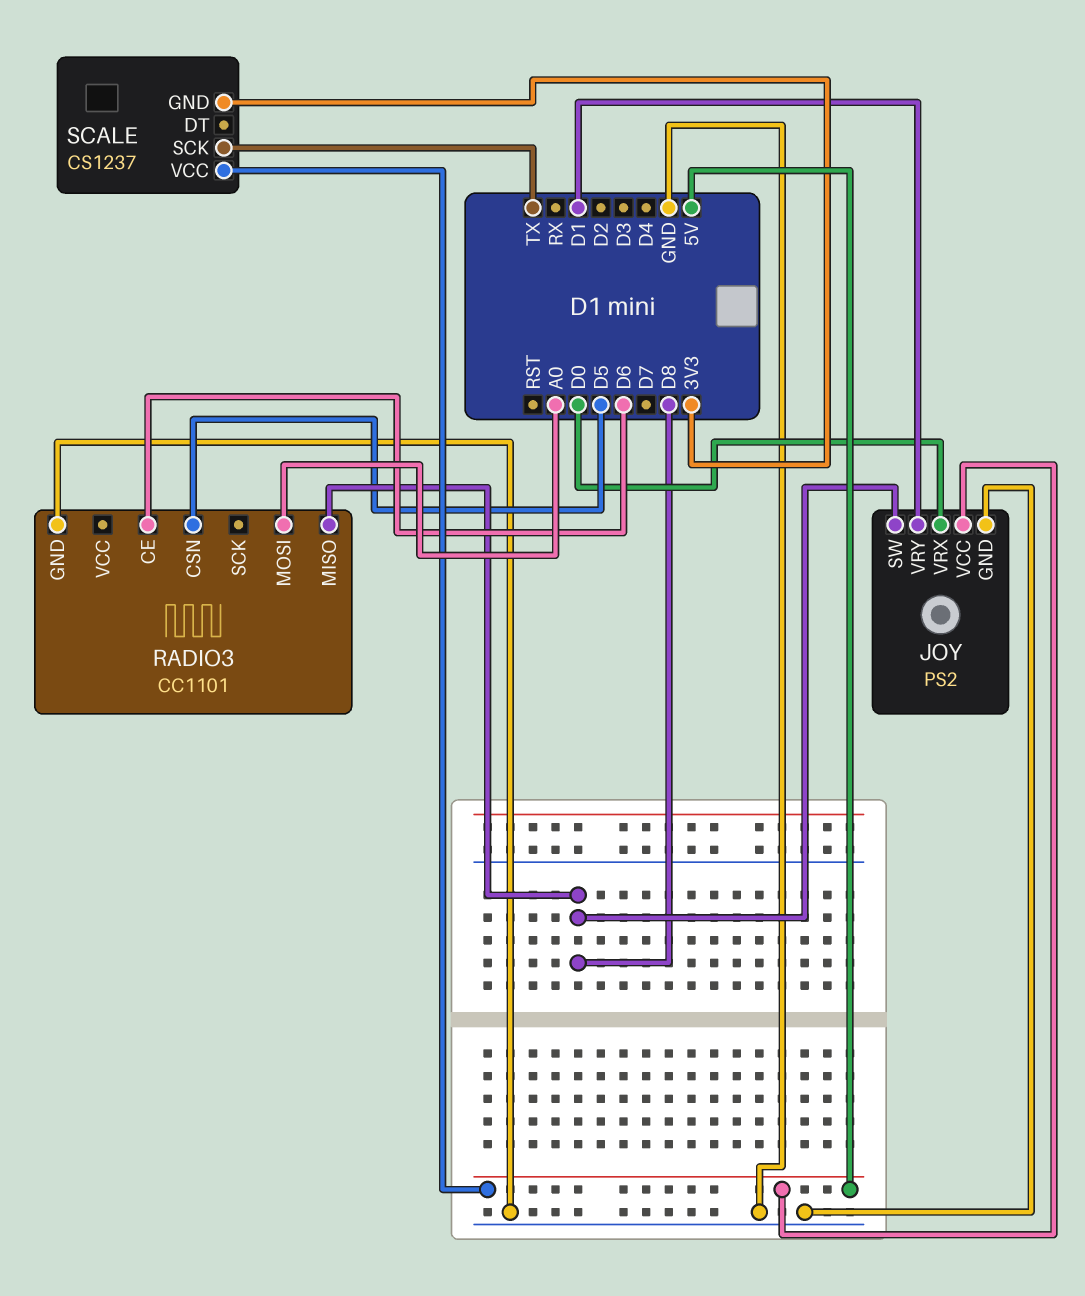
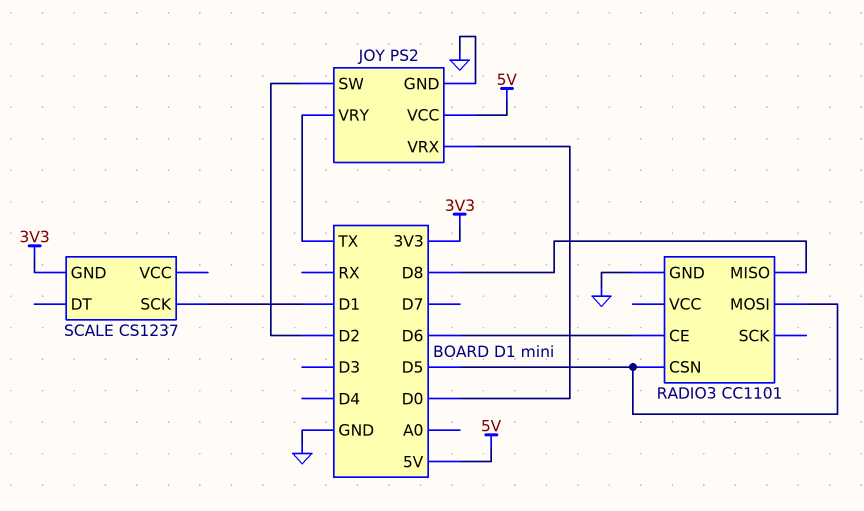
JOY pin SW: D8 -> D2
JOY pin VRY: D1 -> TX
RADIO3 pin MOSI: A0 -> D5
SCALE pin SCK: TX -> D1
SCALE pin VCC: 5V -> none

